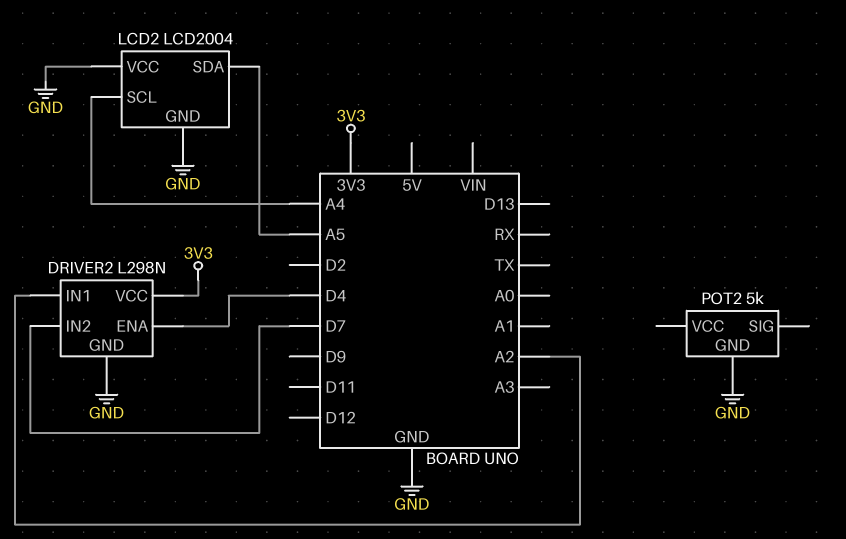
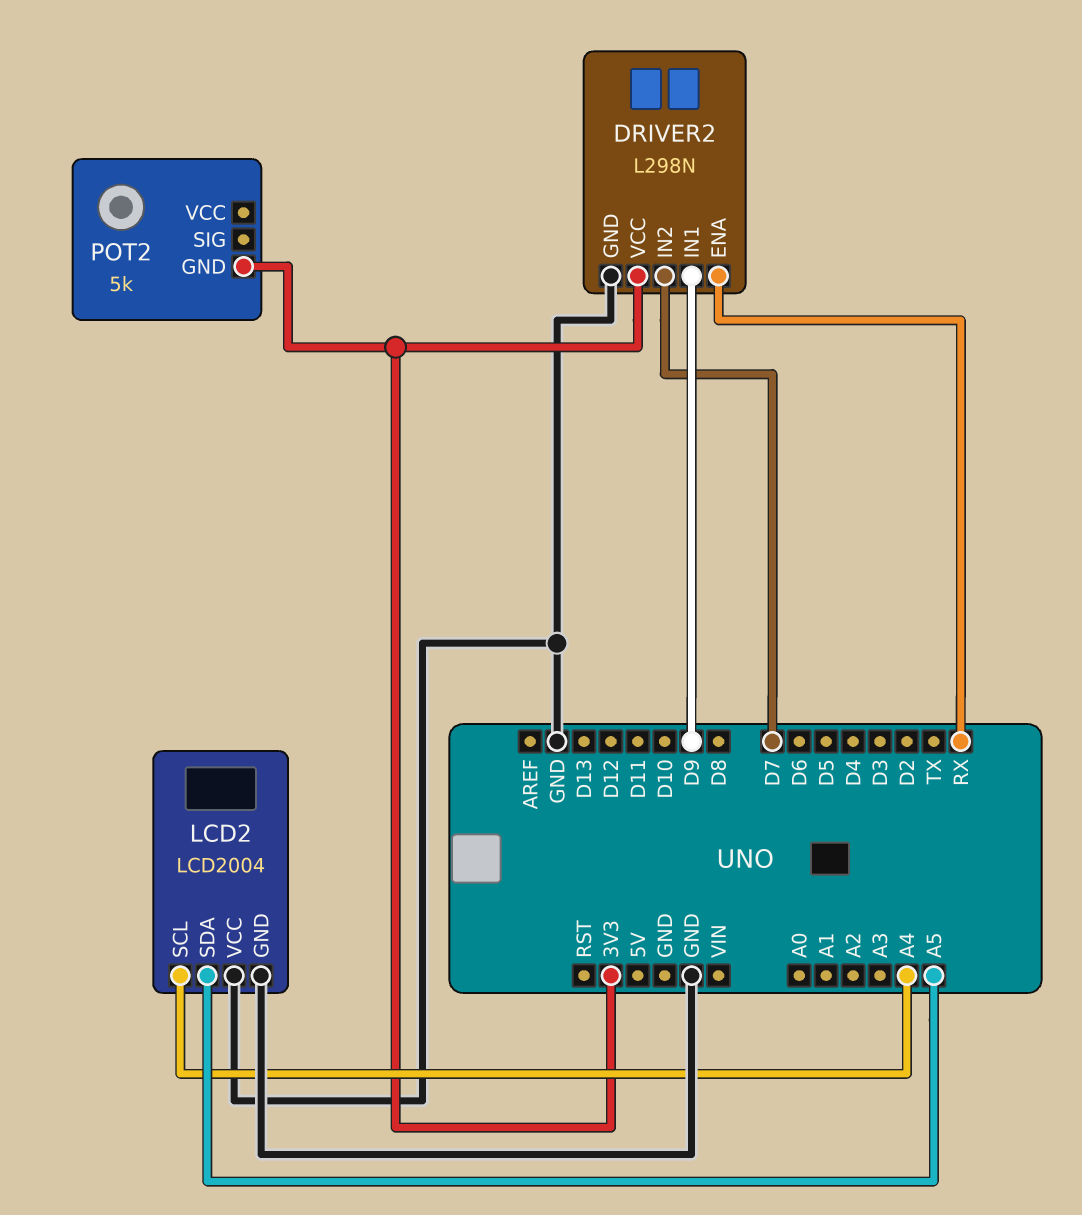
DRIVER2 pin ENA: D4 -> RX
DRIVER2 pin IN1: A2 -> D9
POT2 pin GND: GND -> 3V3

